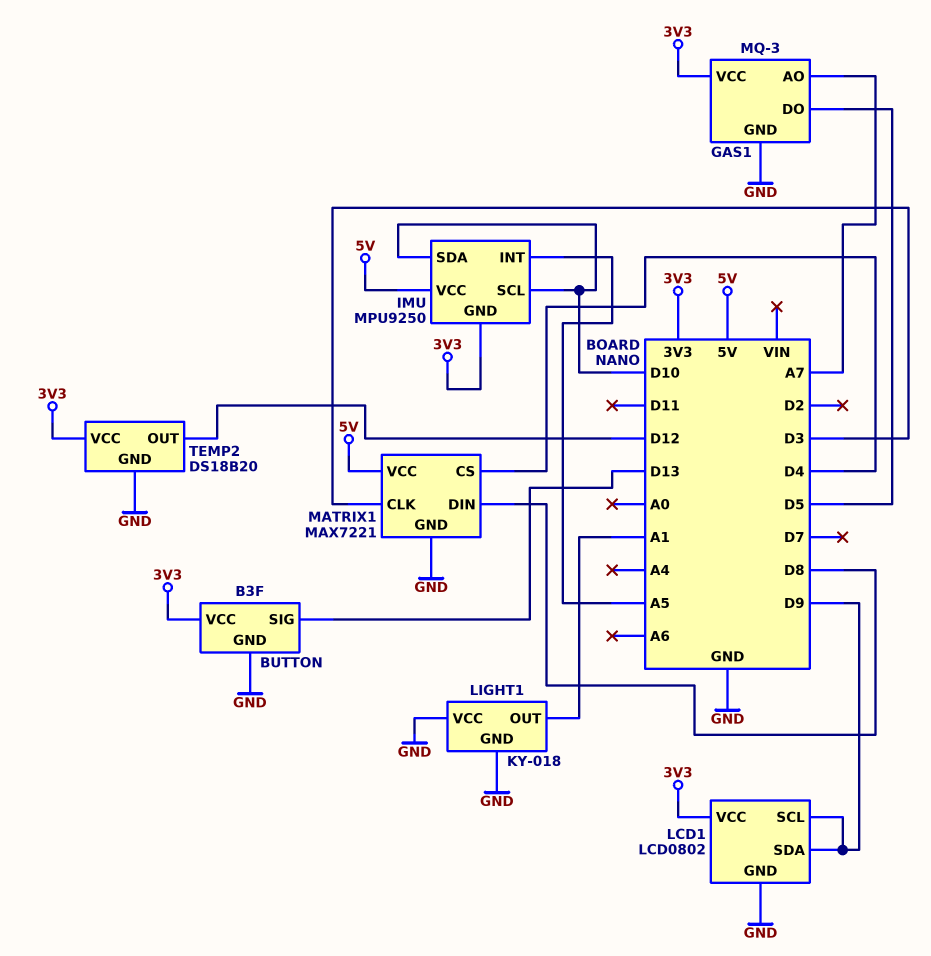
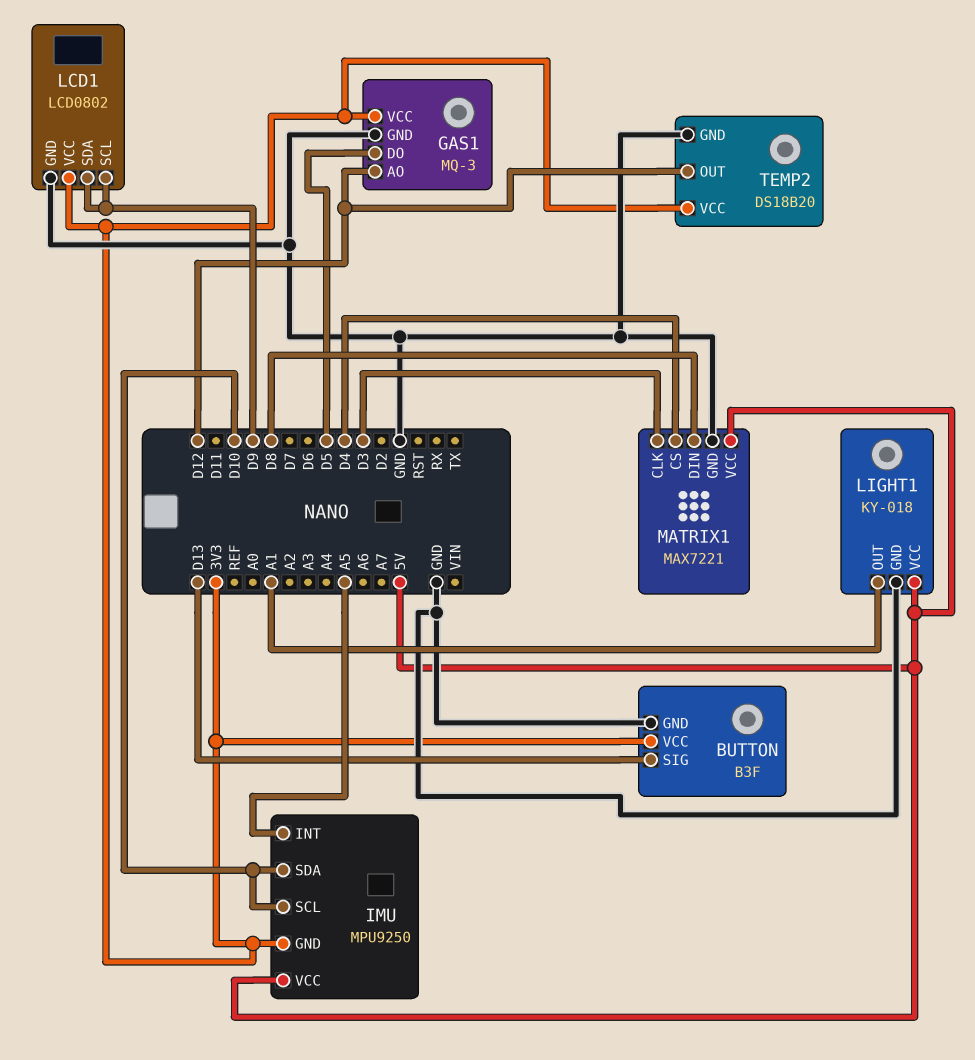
GAS1 pin AO: A7 -> D12
LIGHT1 pin VCC: GND -> 5V

